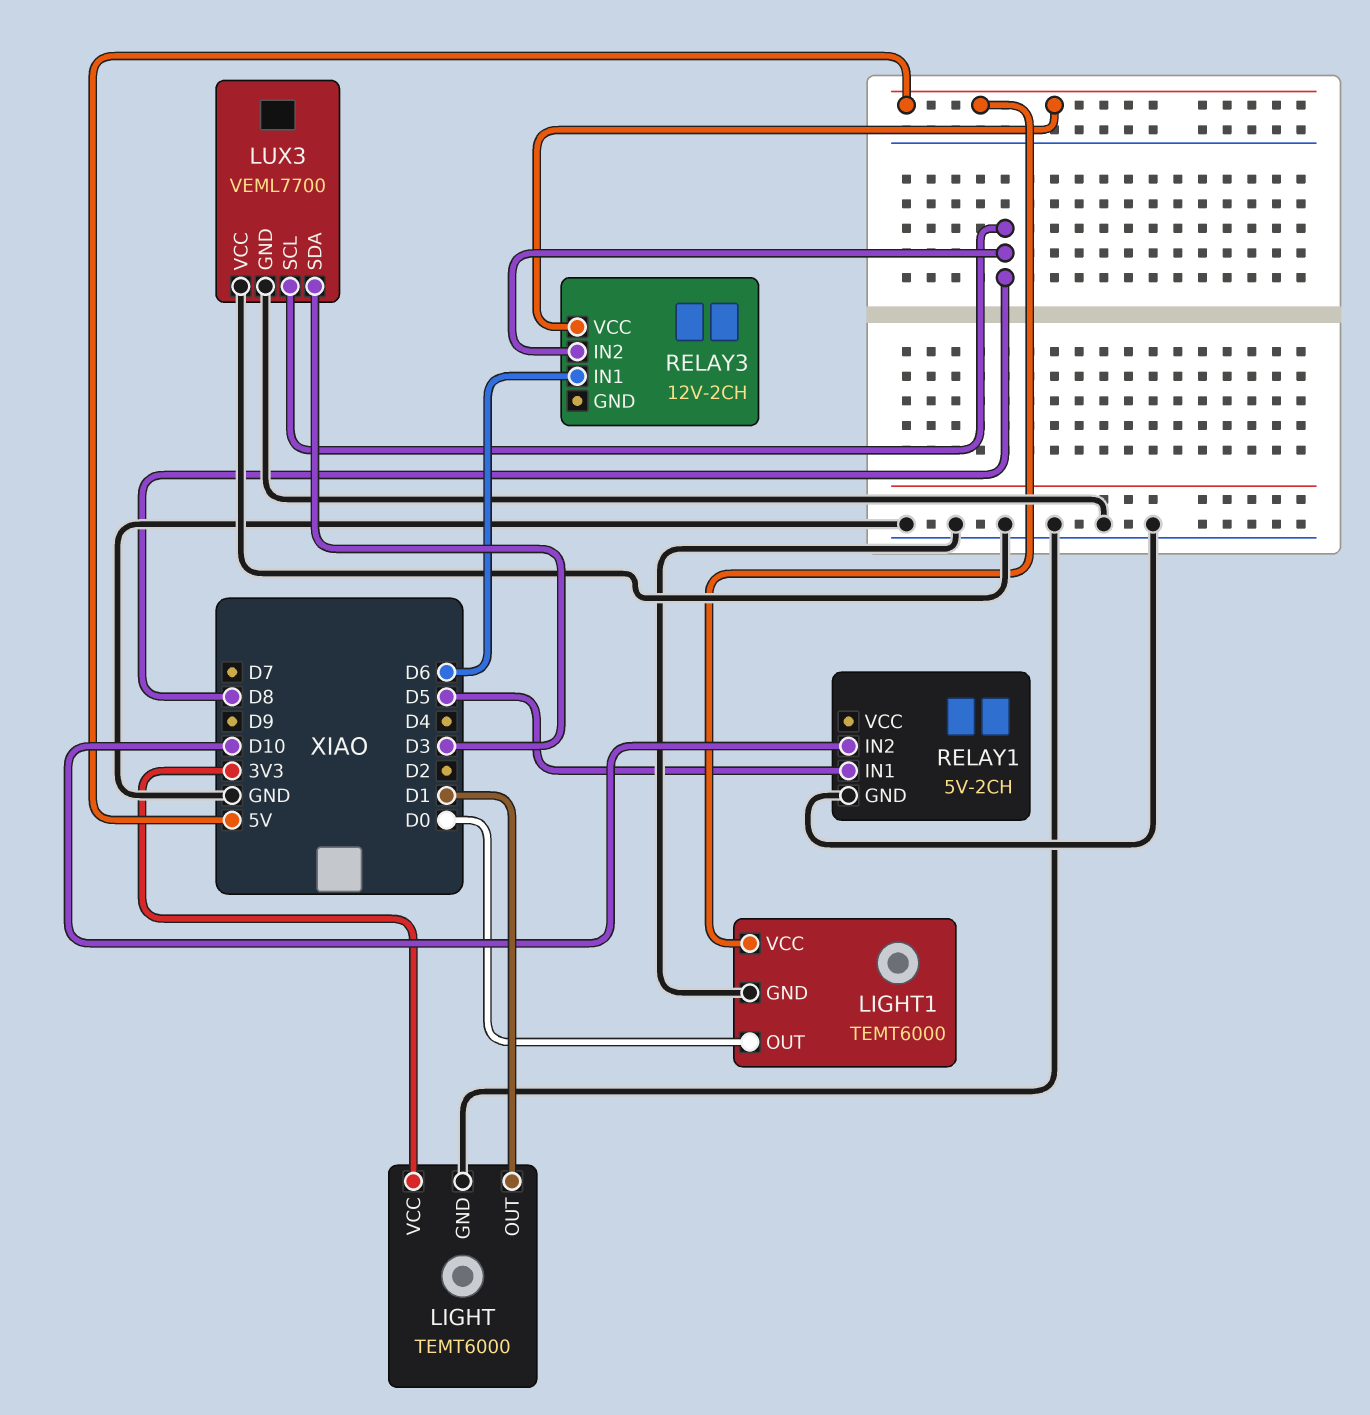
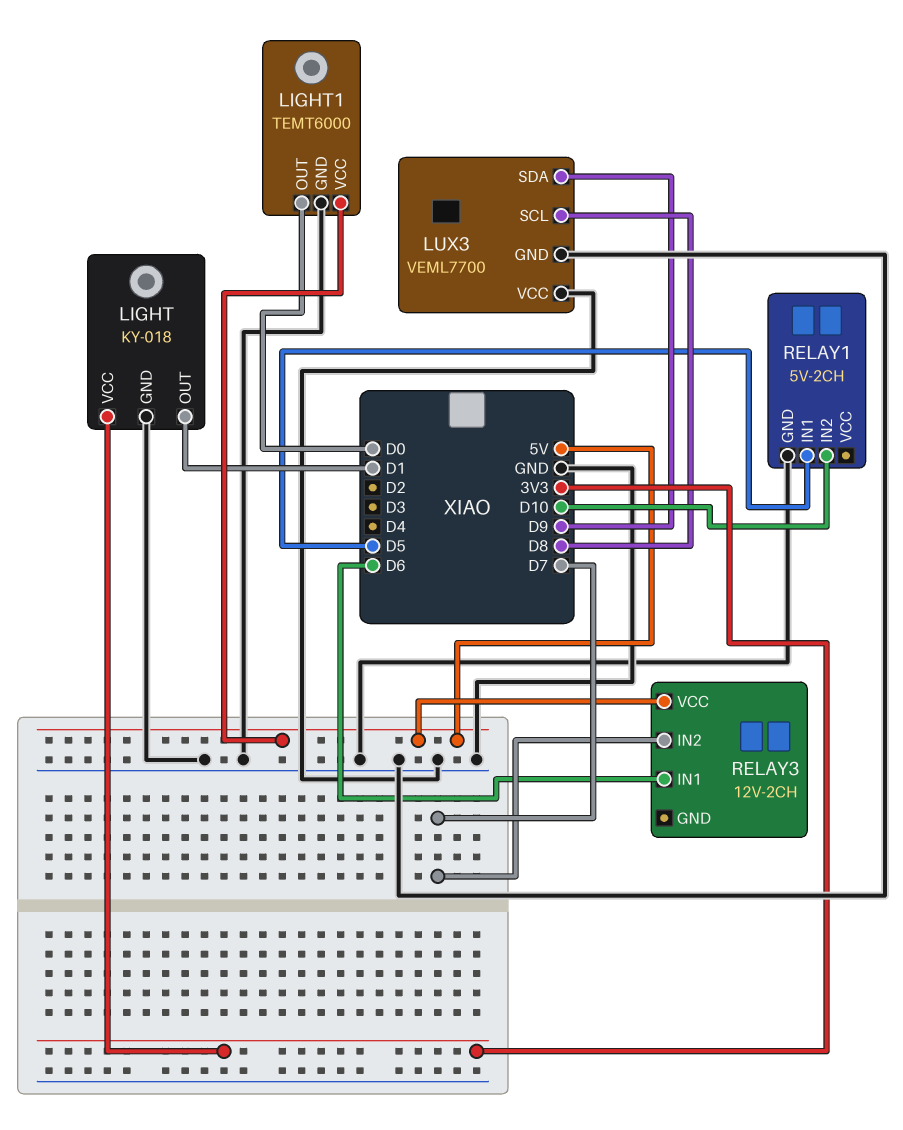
LIGHT: TEMT6000 -> KY-018
LUX3 pin SDA: D3 -> D9
RELAY3 pin IN2: D8 -> D7

